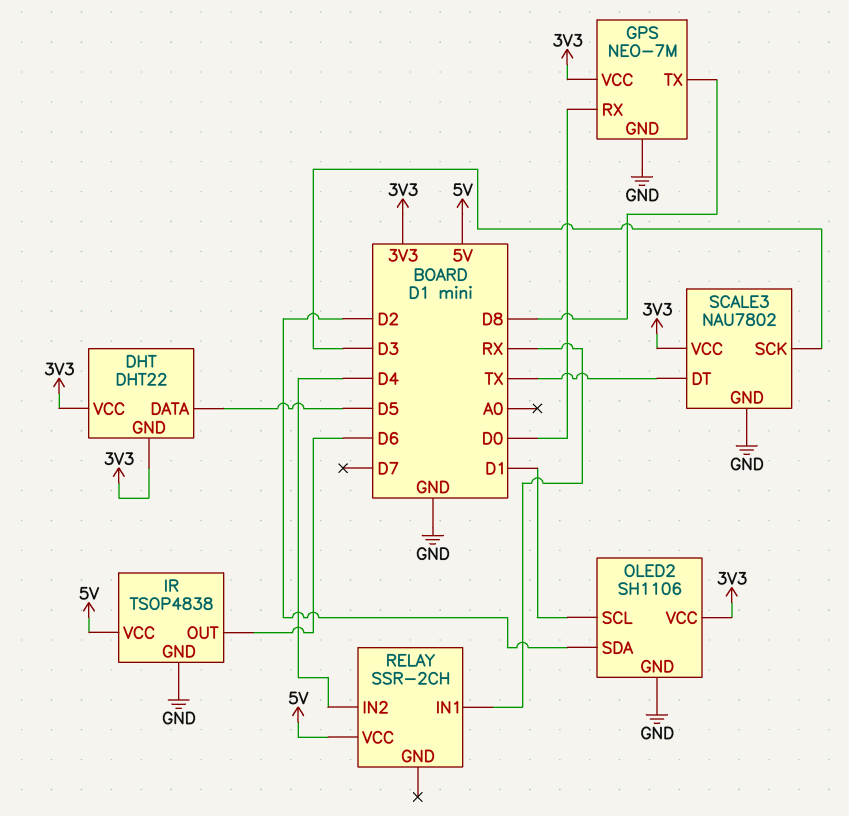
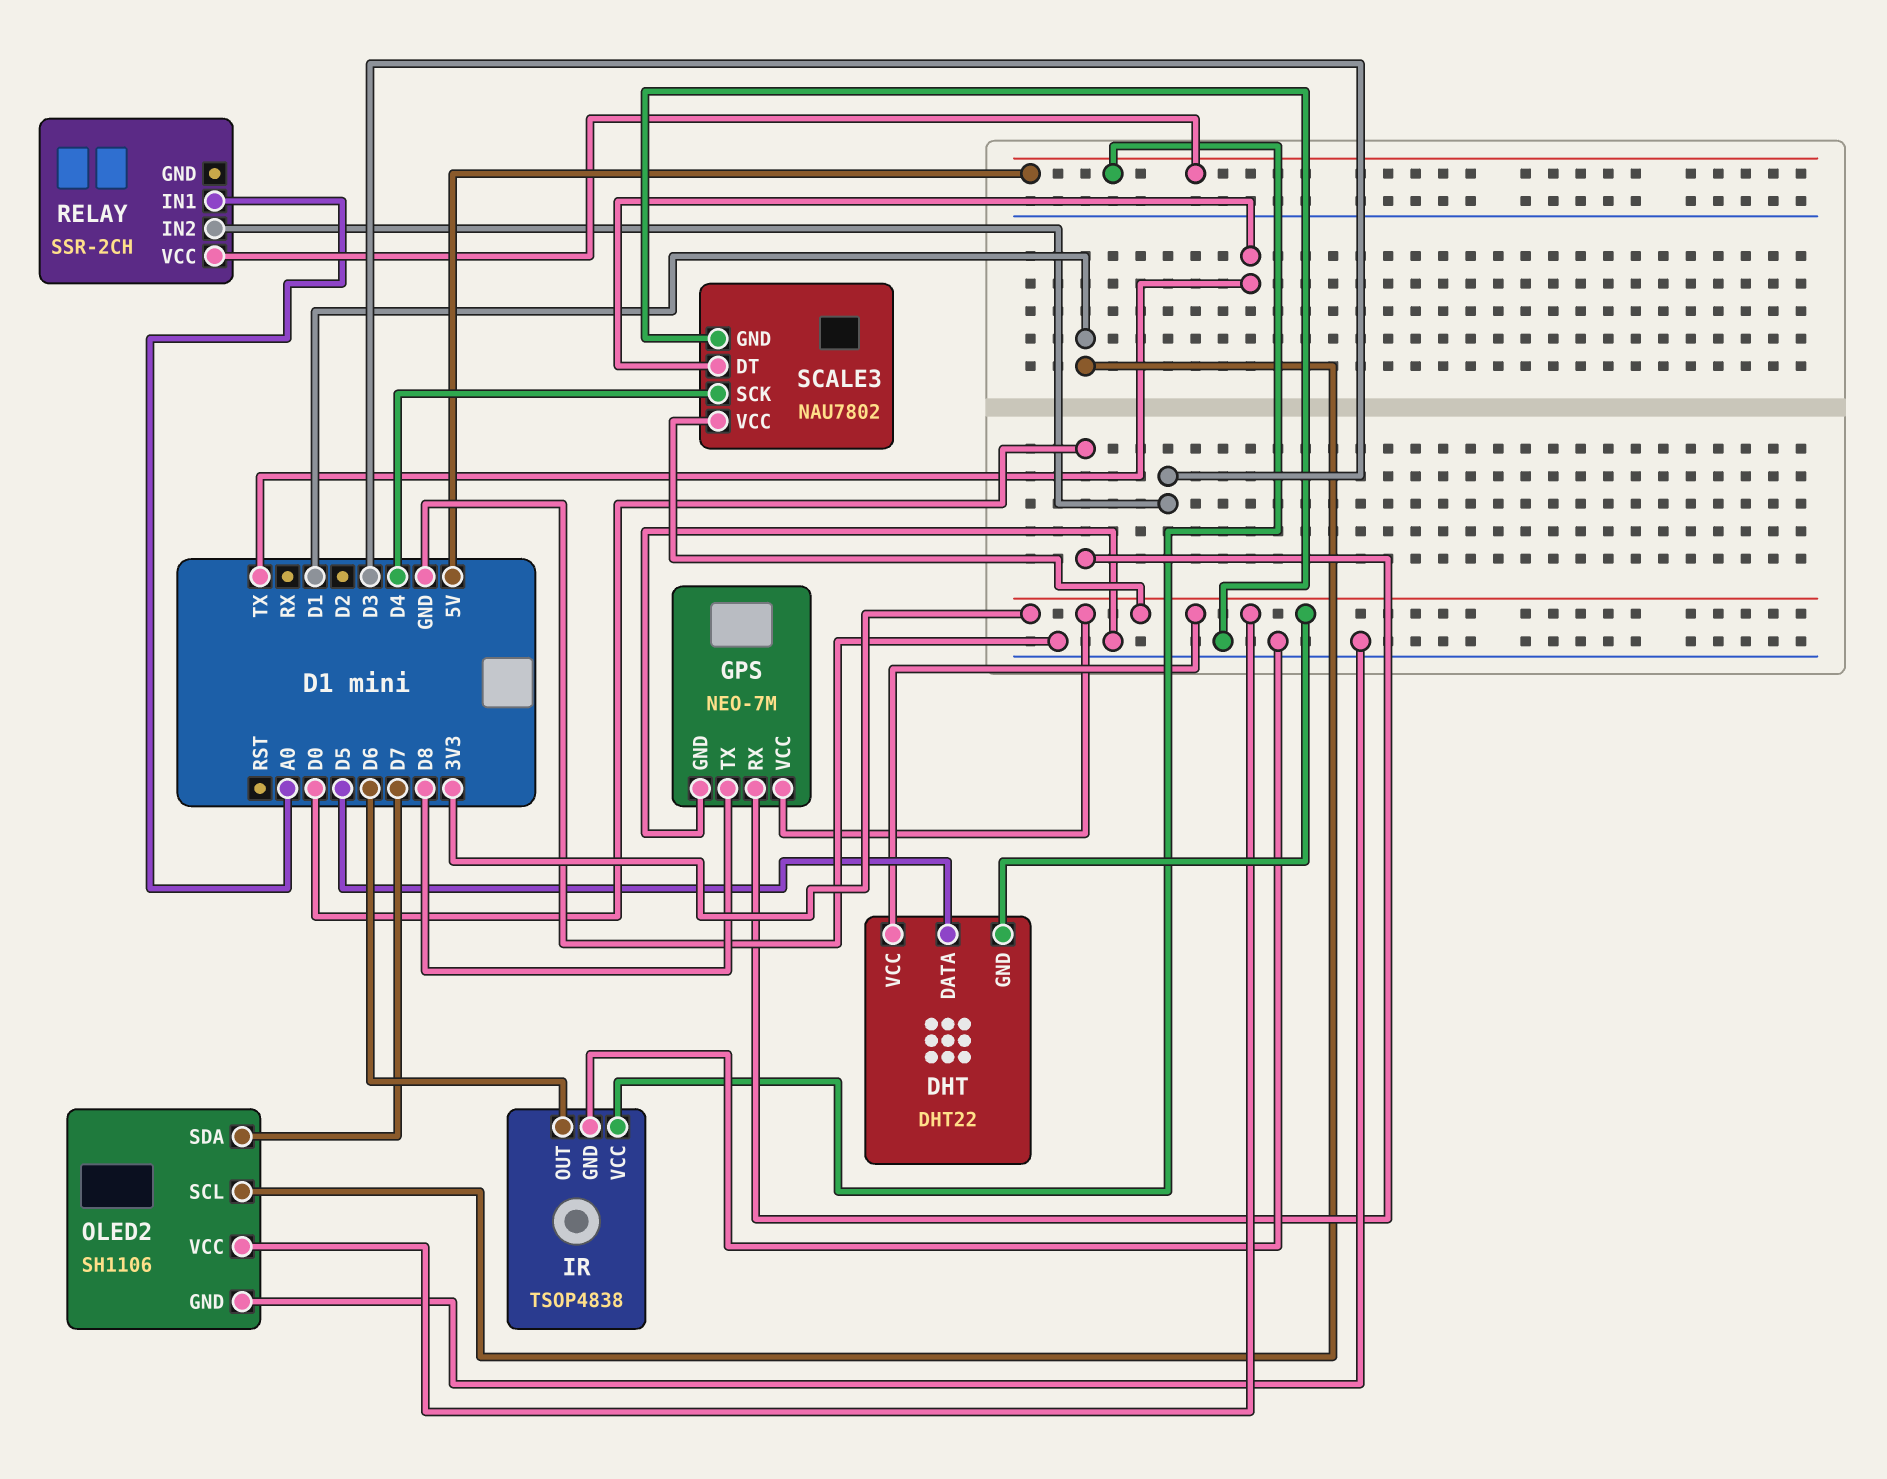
OLED2 pin SDA: D2 -> D7
RELAY pin IN1: RX -> A0
RELAY pin IN2: D4 -> D3
SCALE3 pin SCK: D3 -> D4

